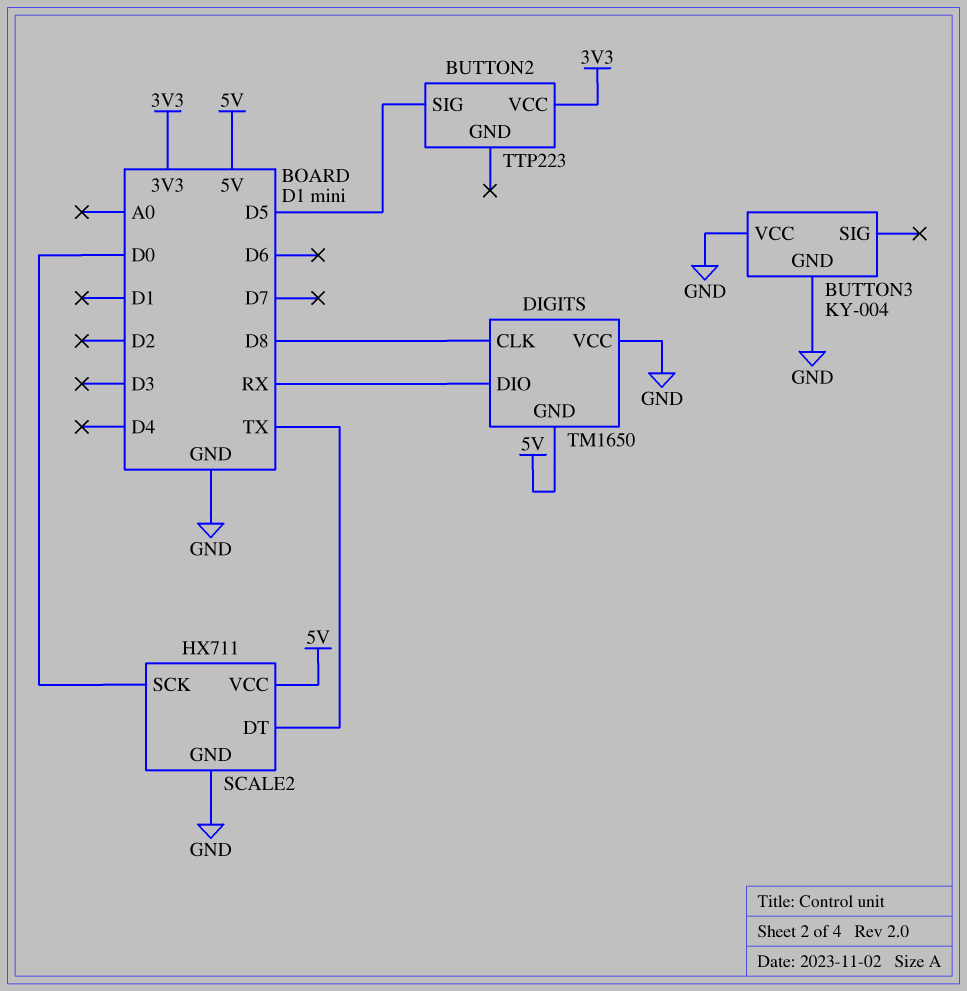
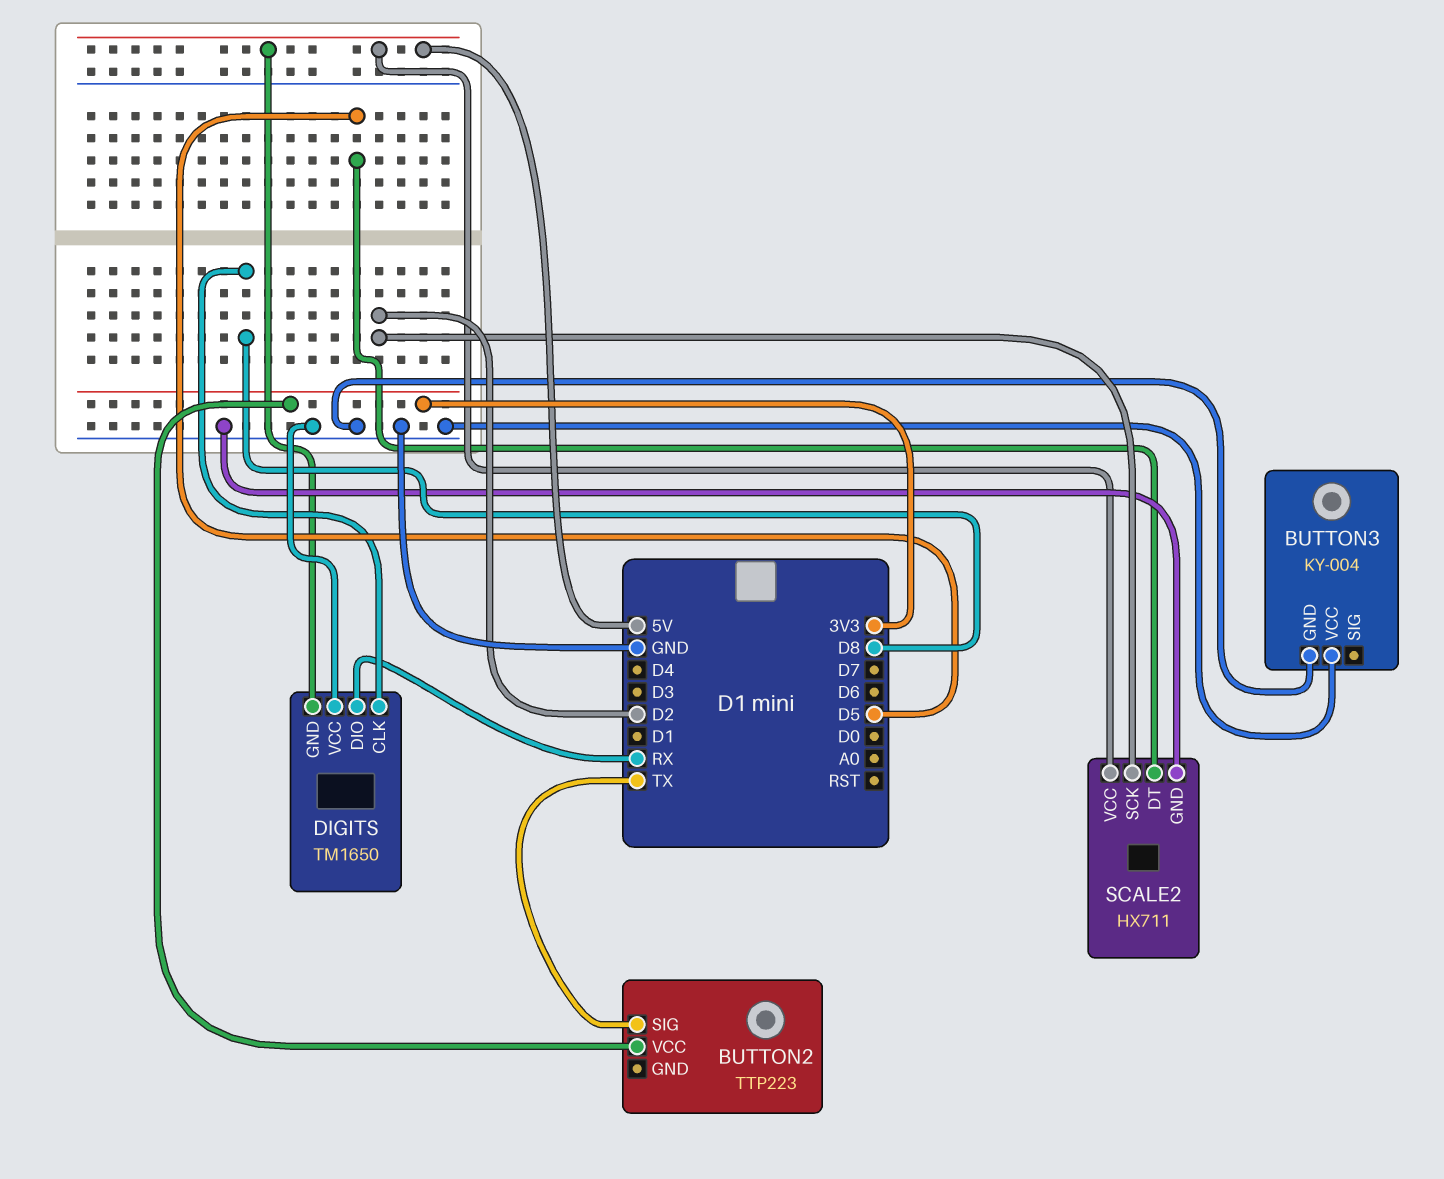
BUTTON2 pin SIG: D5 -> TX
SCALE2 pin DT: TX -> D5
SCALE2 pin SCK: D0 -> D2

